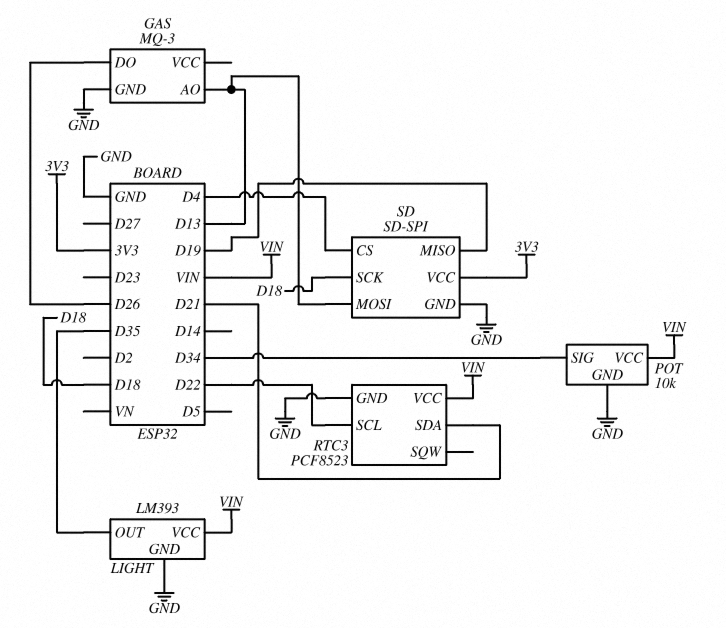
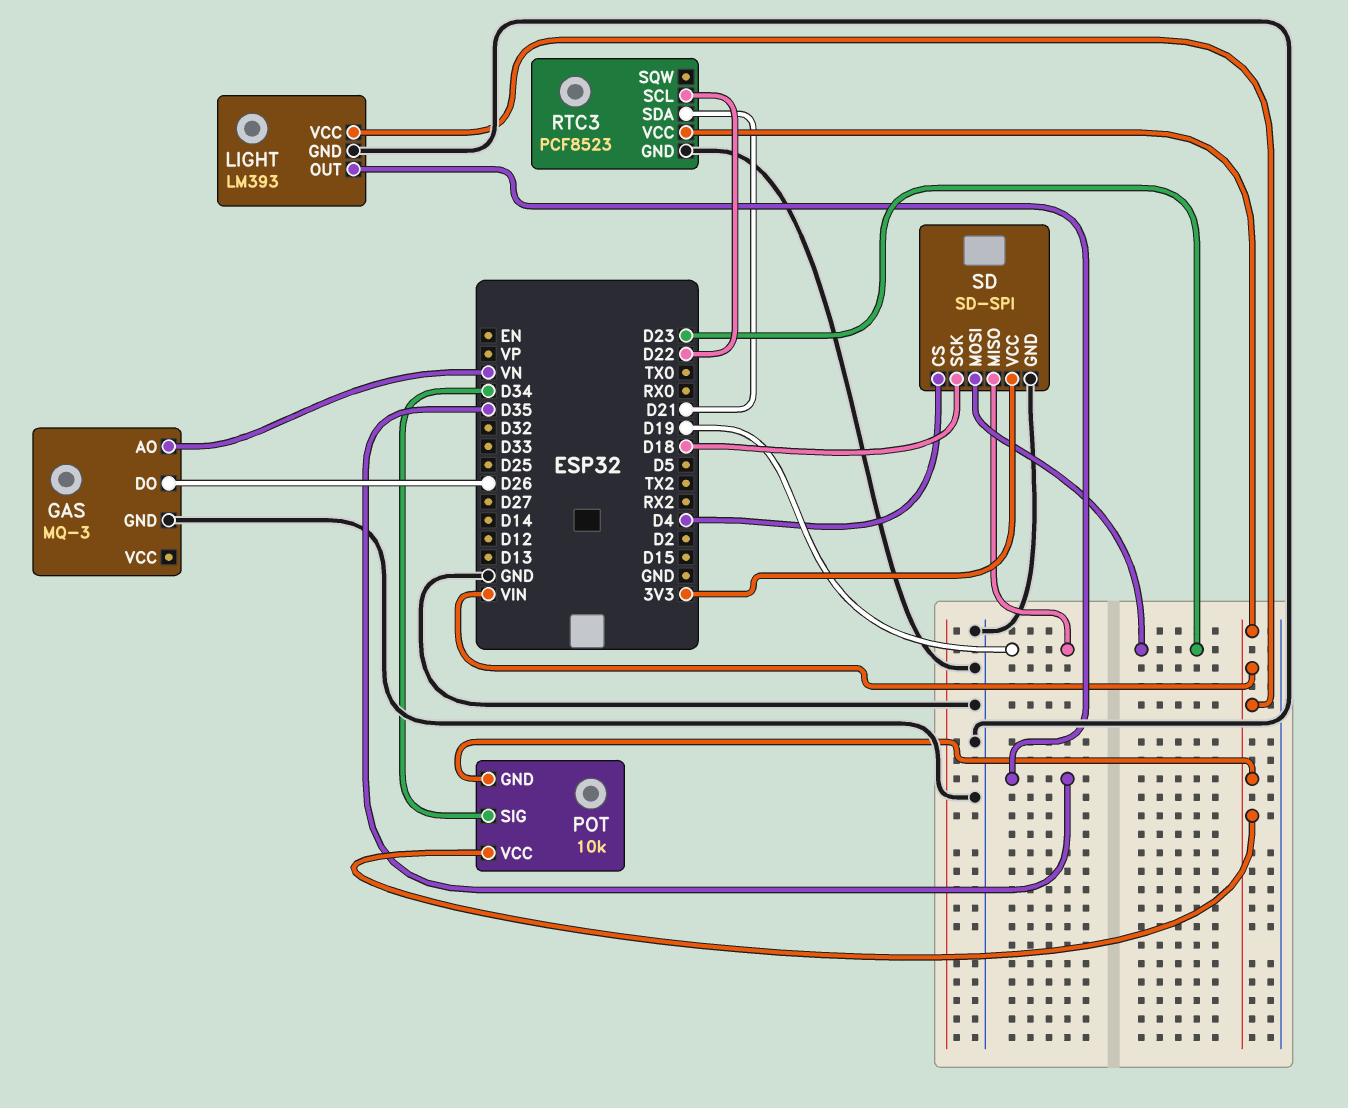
GAS pin AO: D13 -> VN
POT pin GND: GND -> VIN
SD pin MOSI: D13 -> D23

